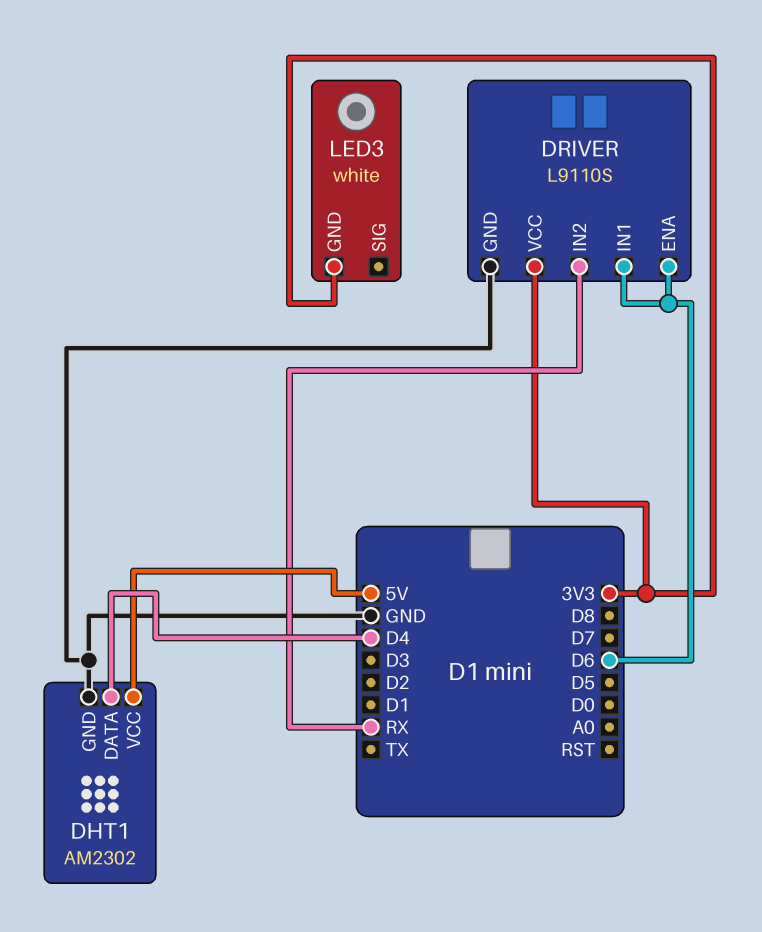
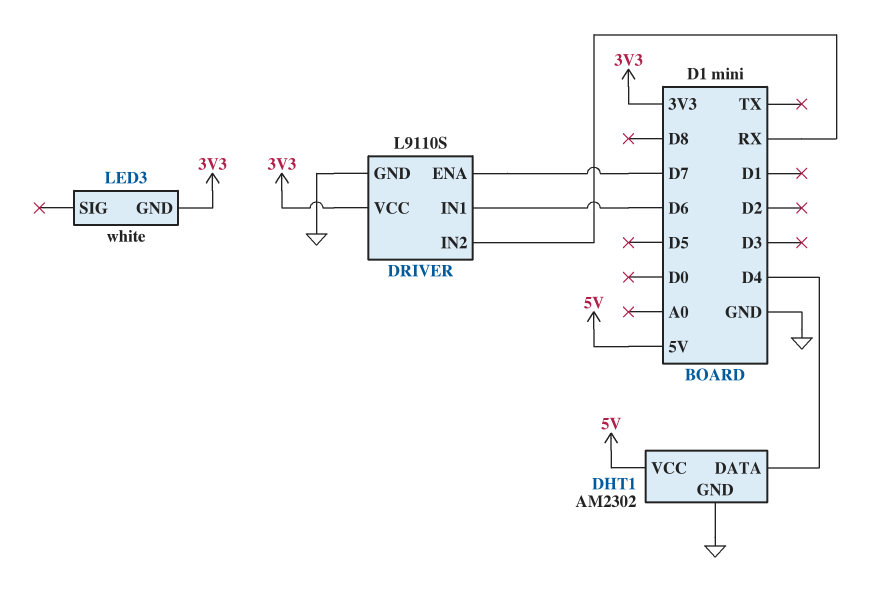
DRIVER pin ENA: D6 -> D7

